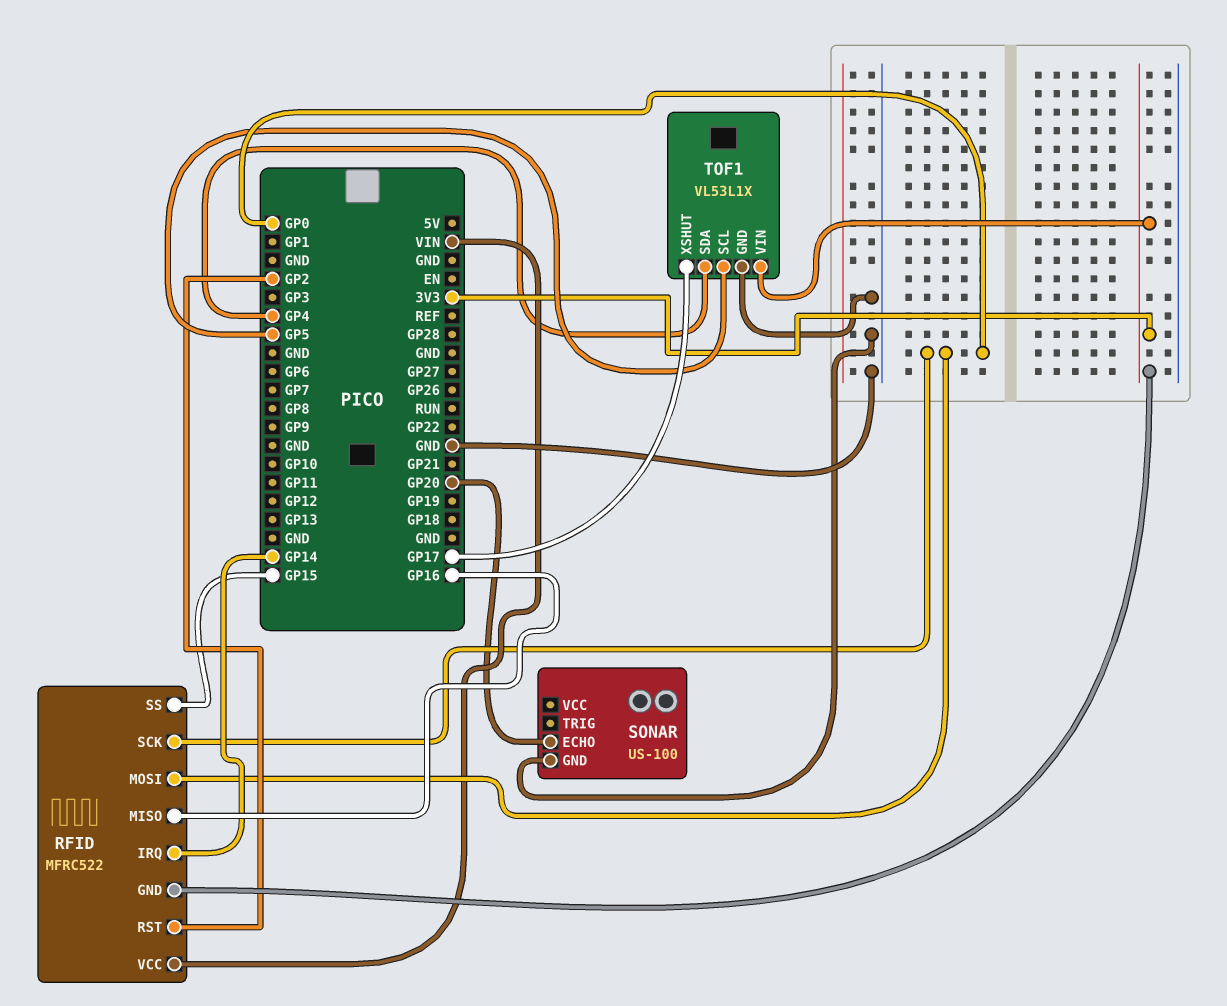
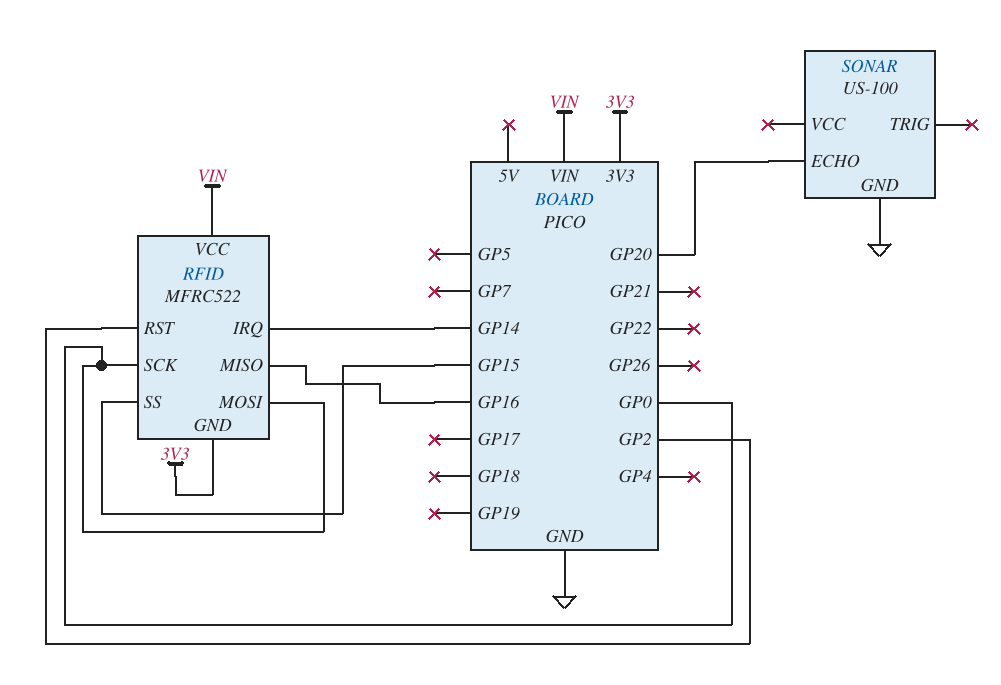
TOF1: VL53L1X -> none
TOF1 pin GND: GND -> none
TOF1 pin SCL: GP5 -> none
TOF1 pin SDA: GP4 -> none
TOF1 pin VIN: 3V3 -> none
TOF1 pin XSHUT: GP17 -> none

